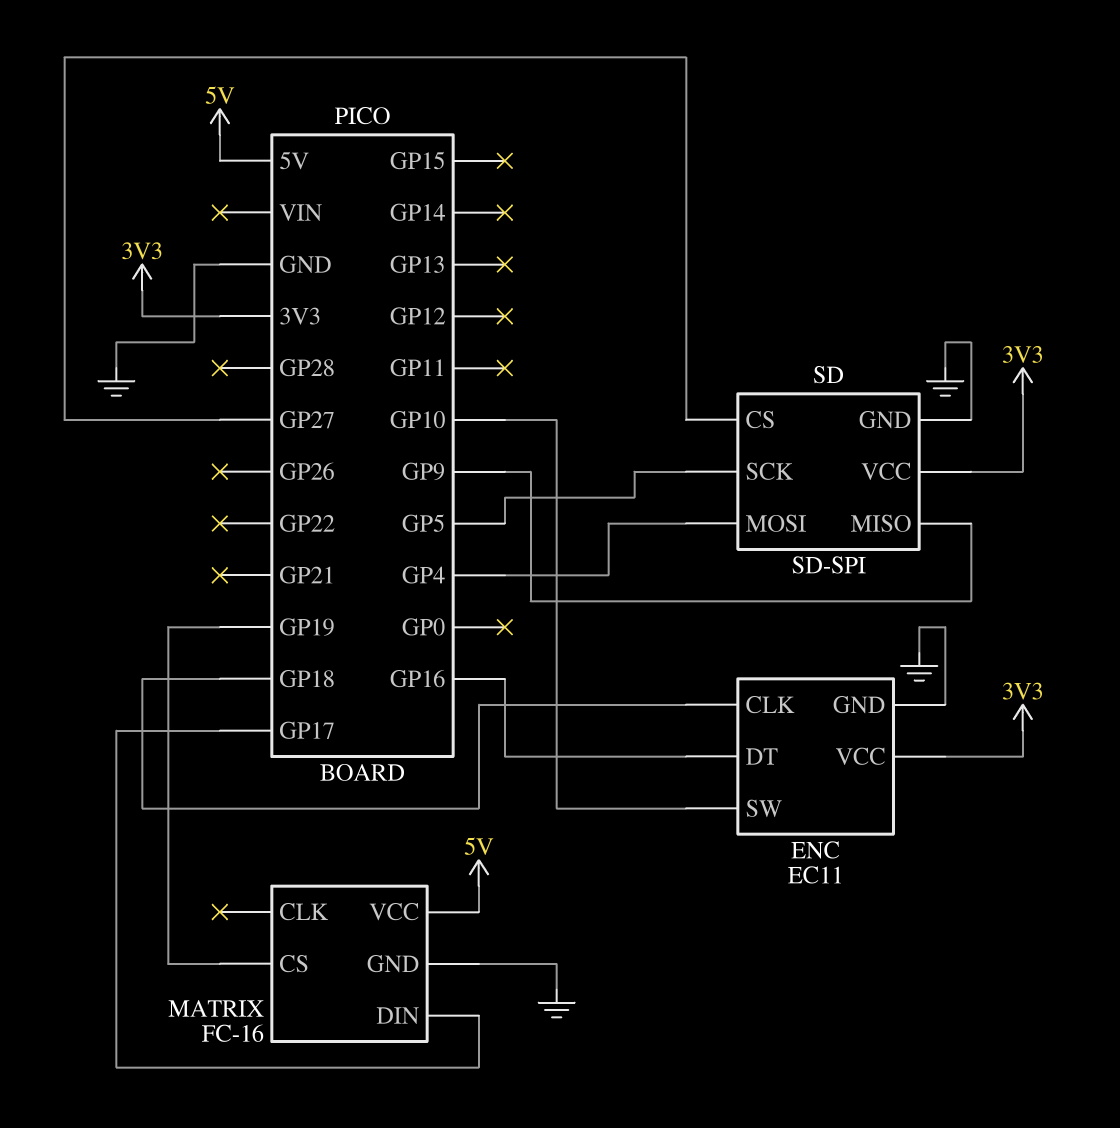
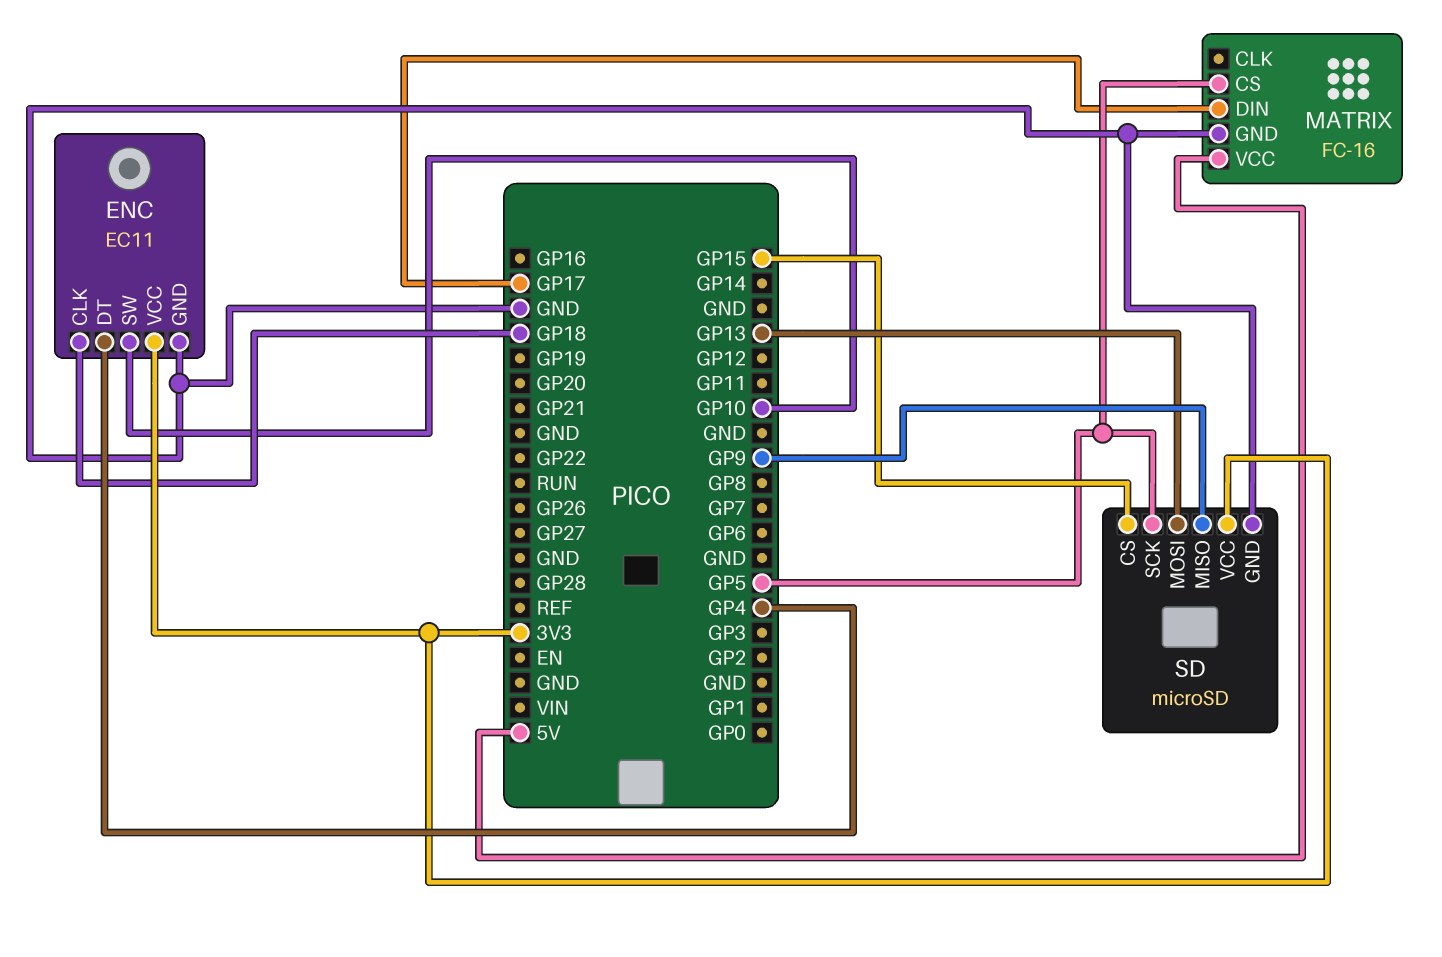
ENC pin DT: GP16 -> GP4
MATRIX pin CS: GP19 -> GP5
SD: SD-SPI -> microSD
SD pin CS: GP27 -> GP15
SD pin MOSI: GP4 -> GP13

